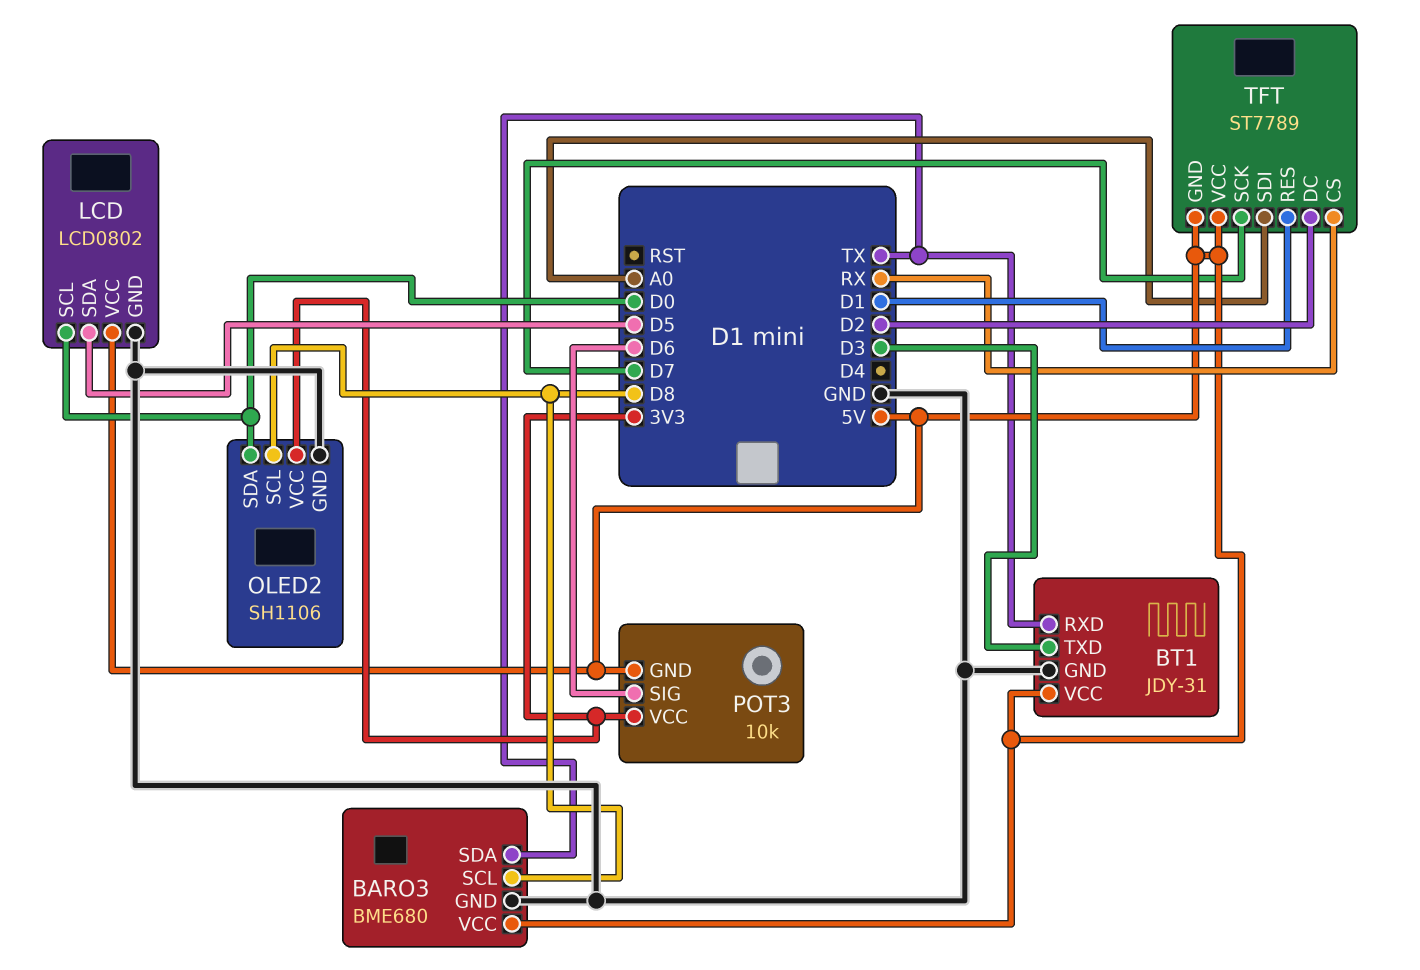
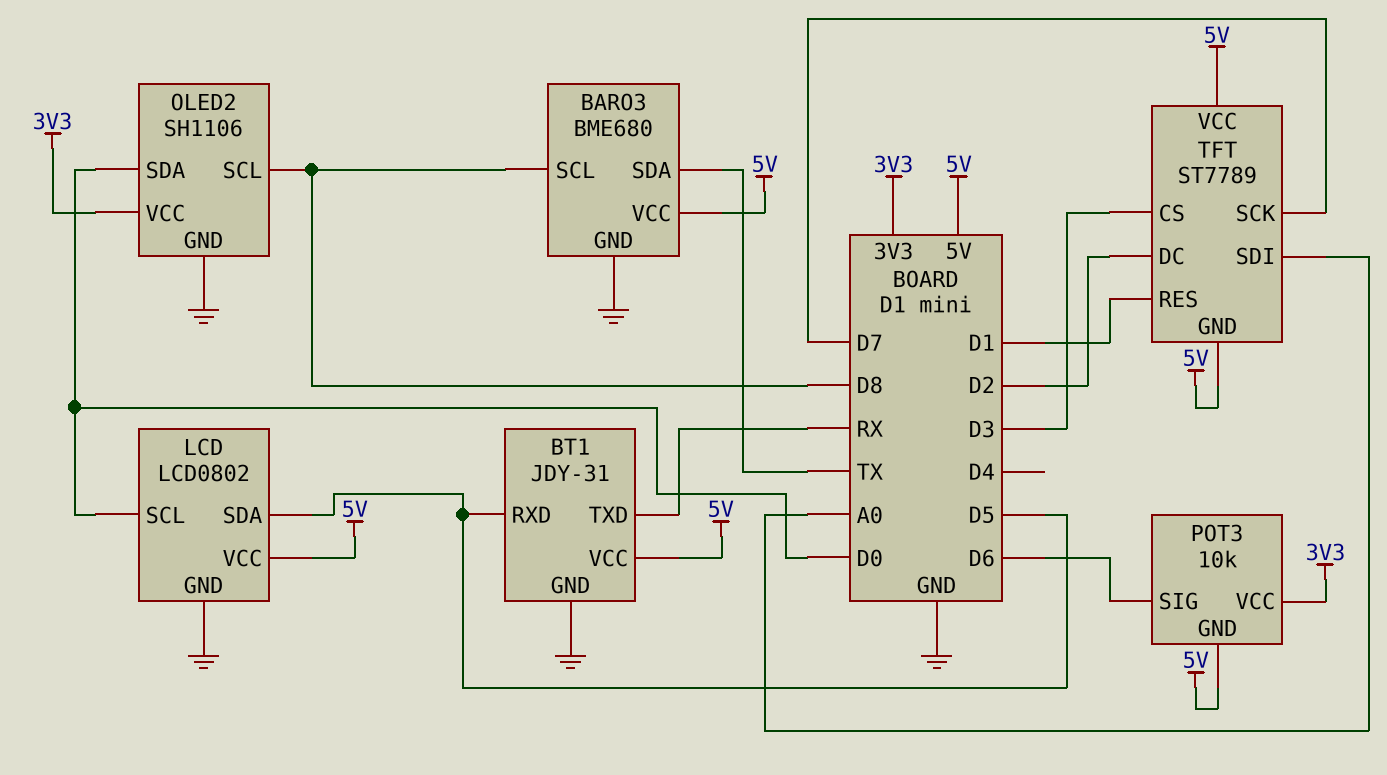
BT1 pin RXD: TX -> D5
BT1 pin TXD: D3 -> RX
TFT pin CS: RX -> D3

